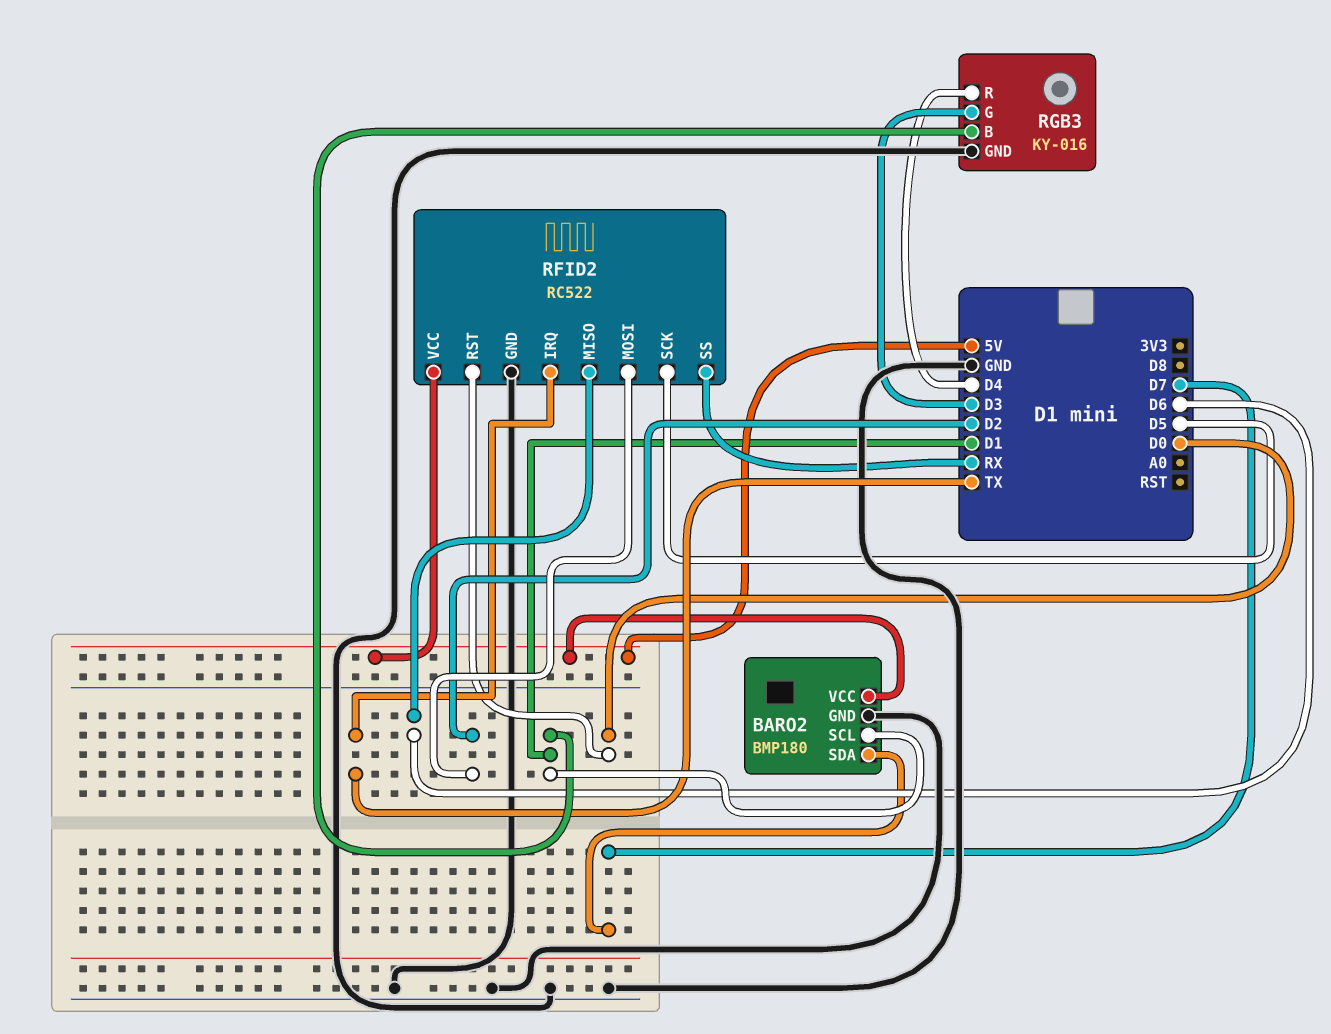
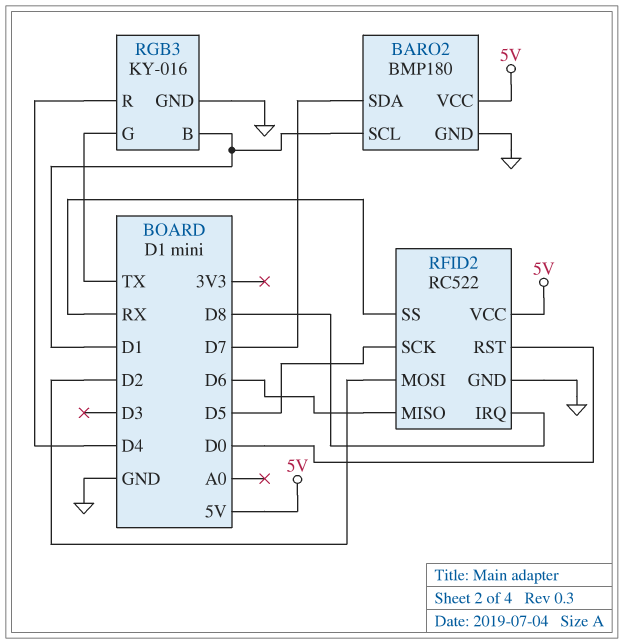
RFID2 pin IRQ: TX -> D8
RGB3 pin G: D3 -> TX

